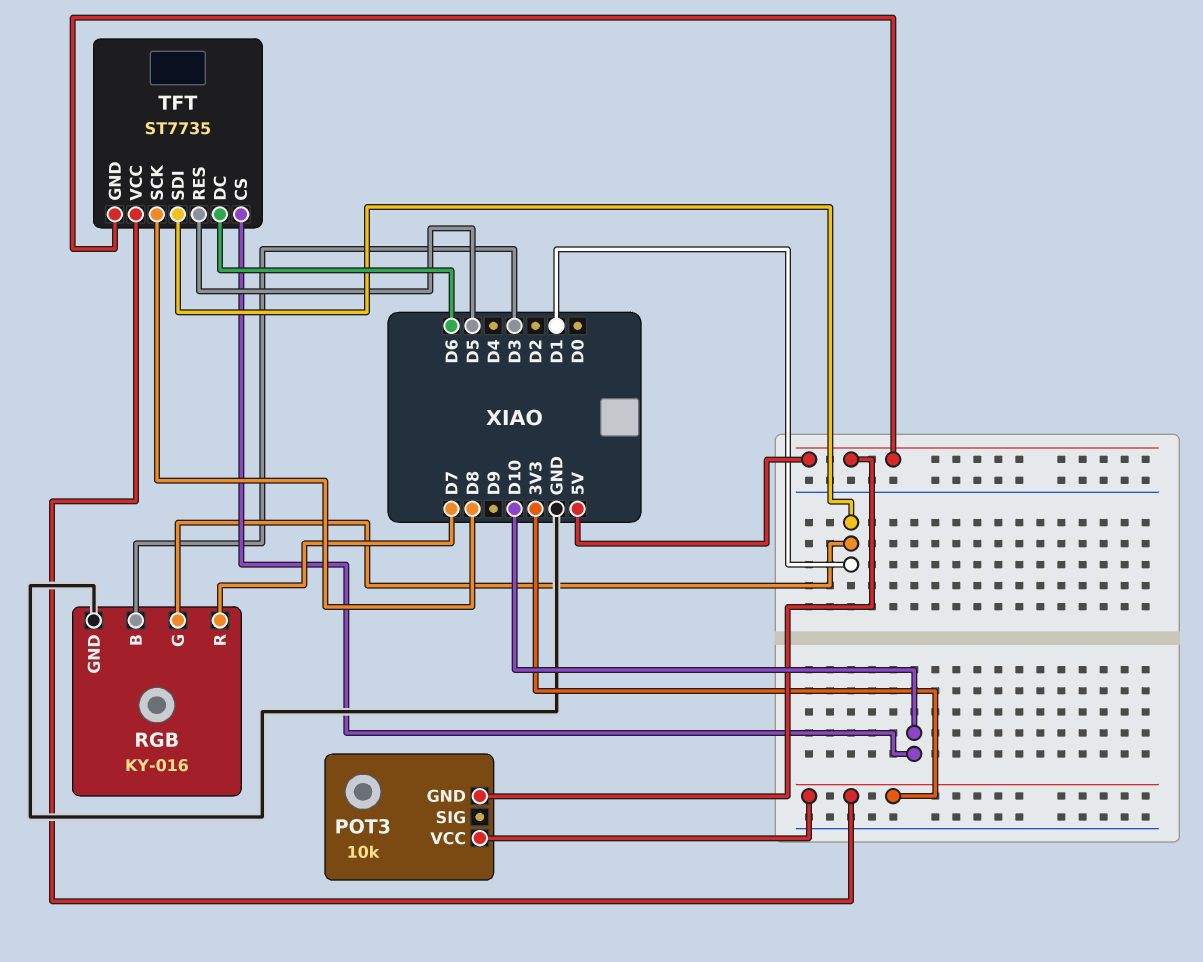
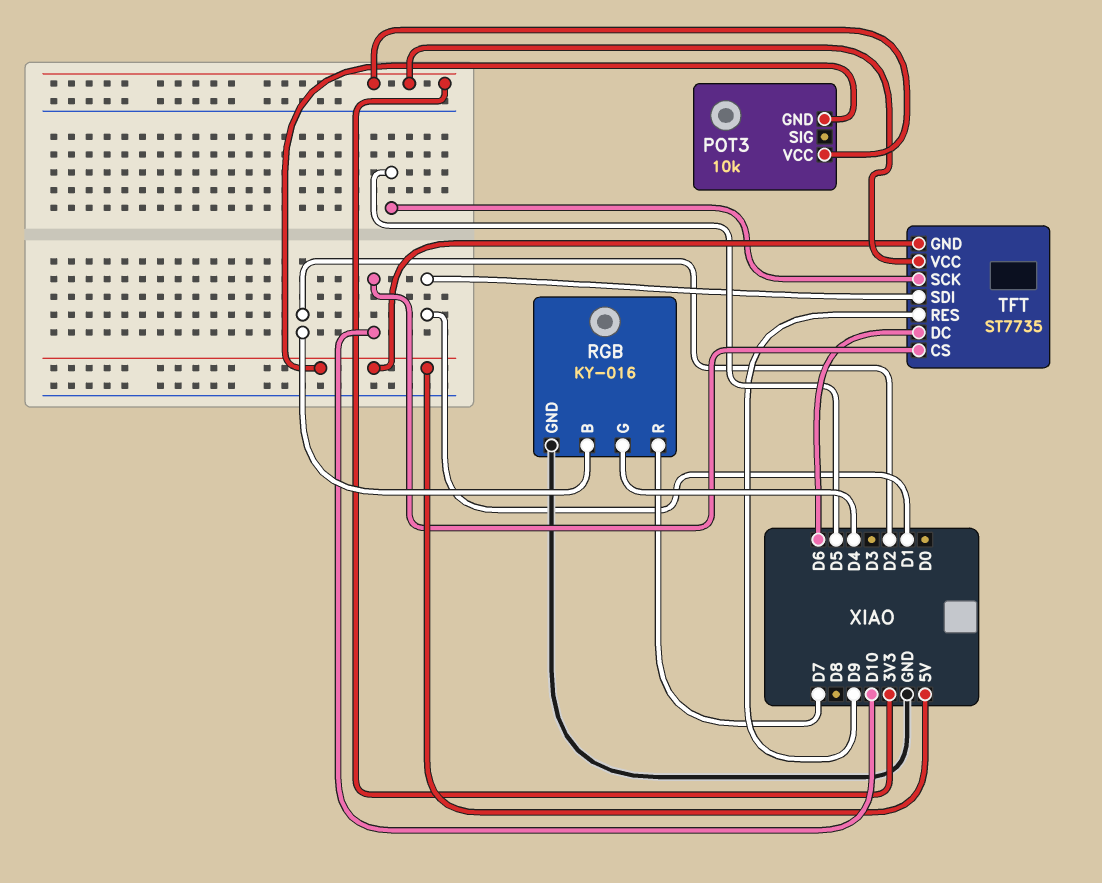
RGB pin B: D3 -> D2
RGB pin G: D1 -> D4
TFT pin RES: D5 -> D9
TFT pin SCK: D8 -> D5

